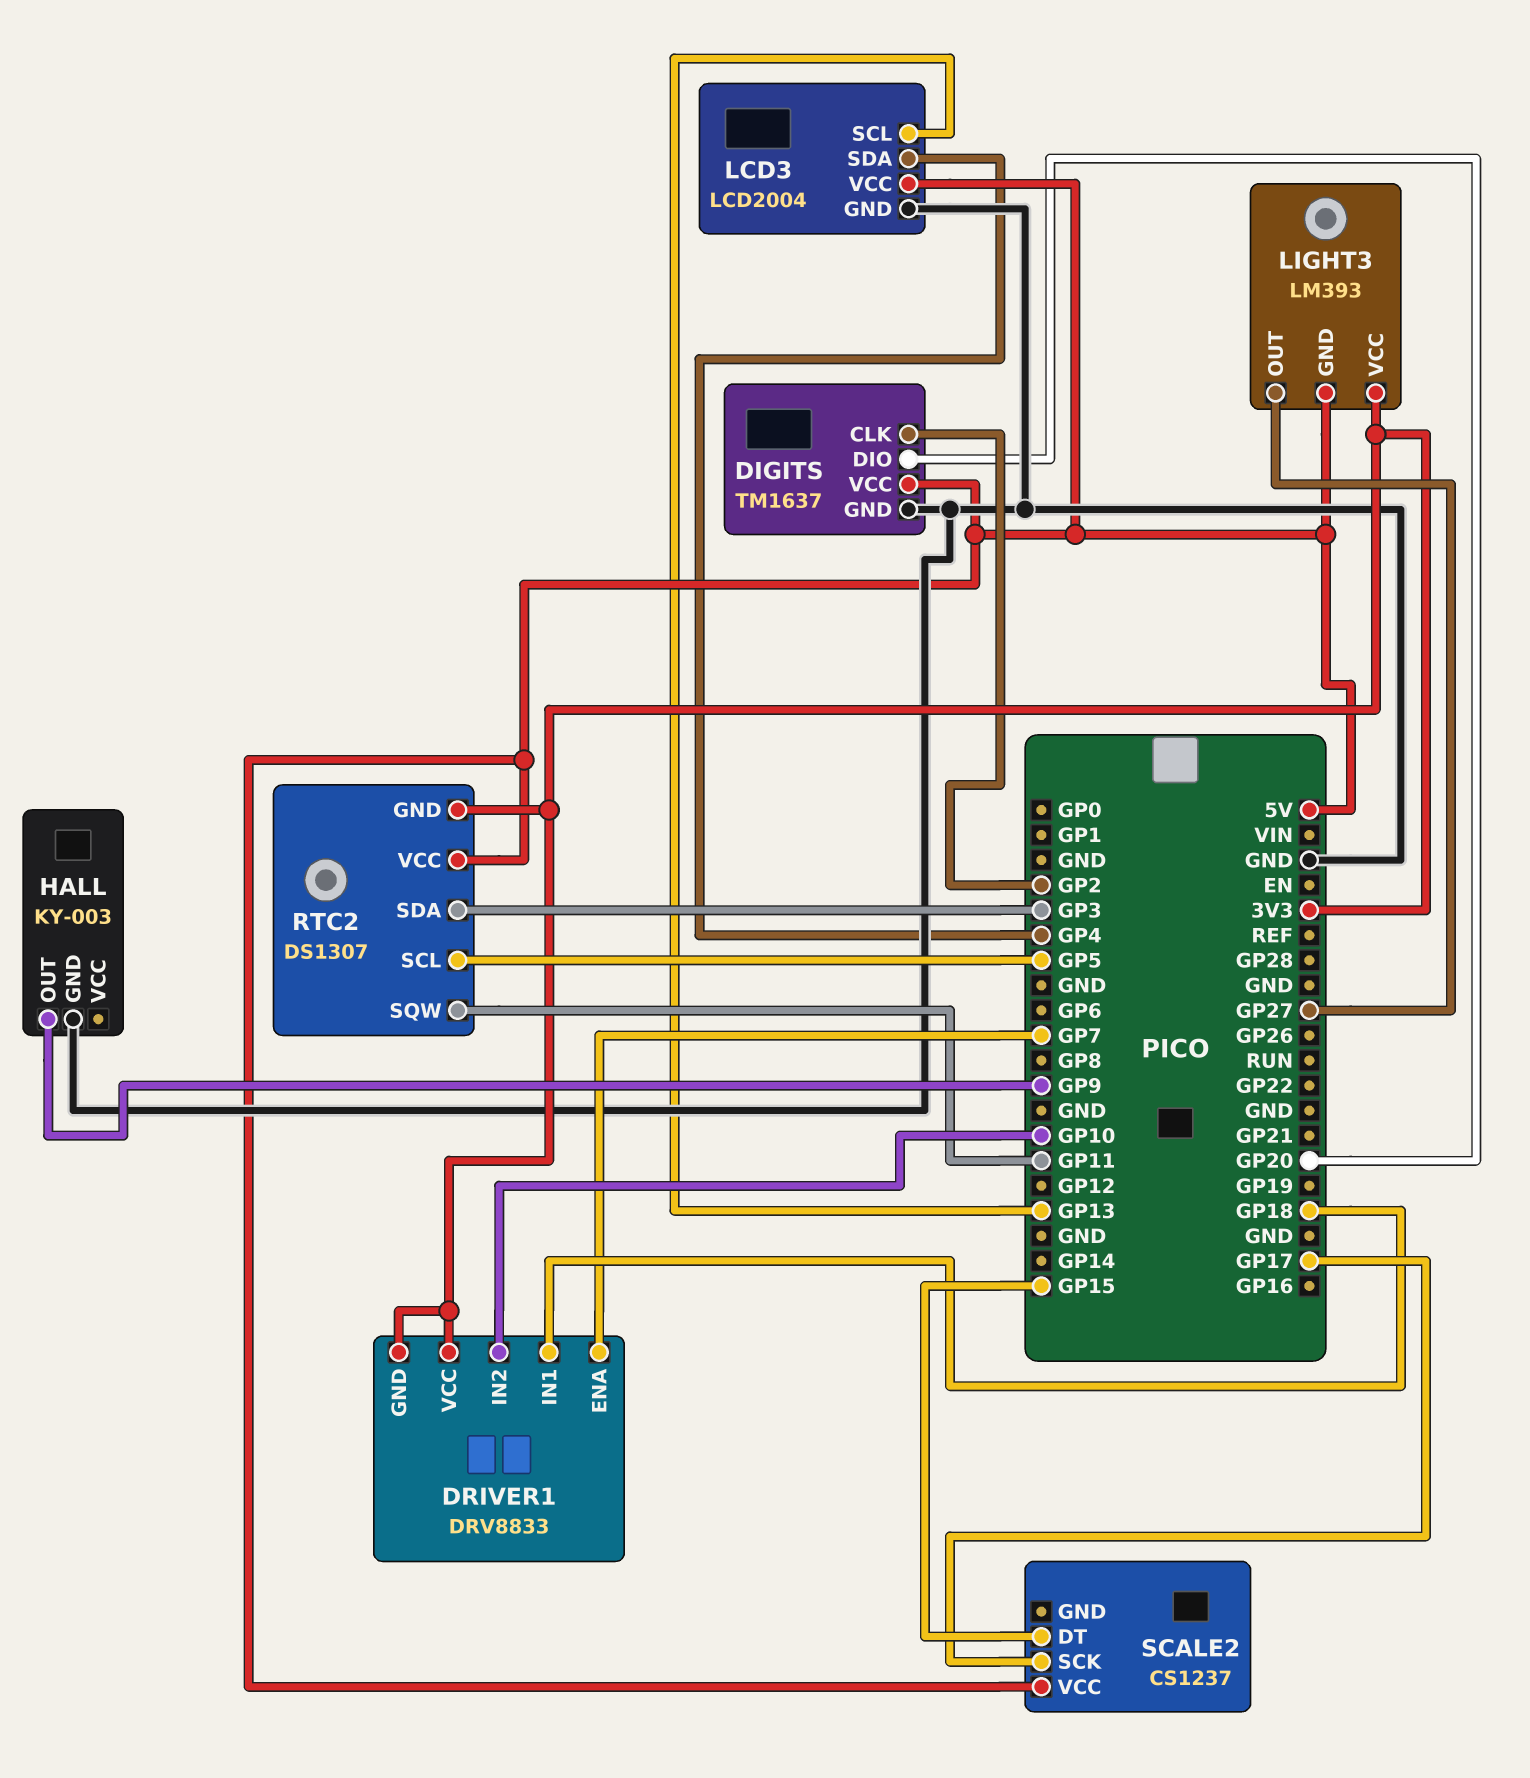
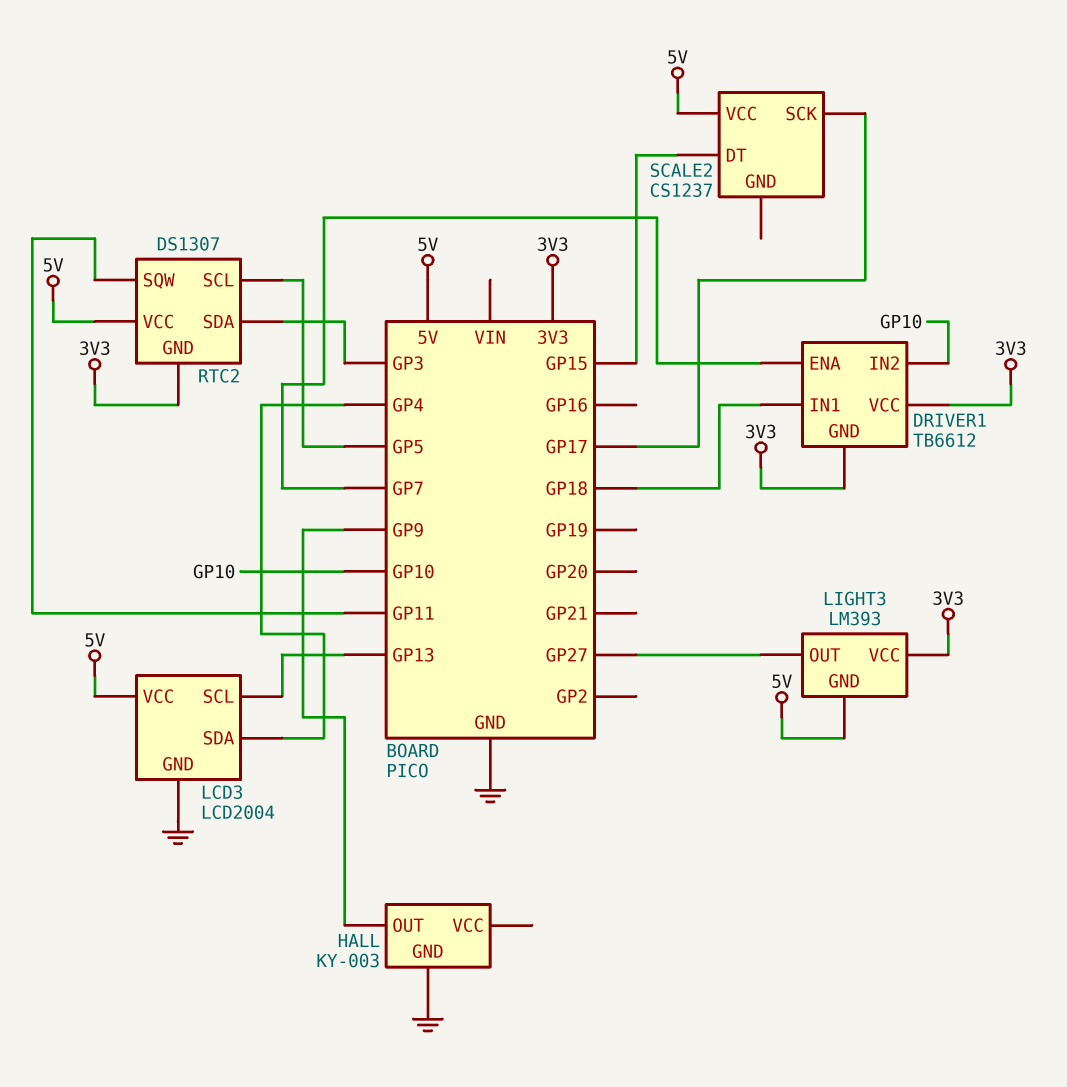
DIGITS: TM1637 -> none
DIGITS pin CLK: GP2 -> none
DIGITS pin DIO: GP20 -> none
DIGITS pin GND: GND -> none
DIGITS pin VCC: 5V -> none
DRIVER1: DRV8833 -> TB6612

